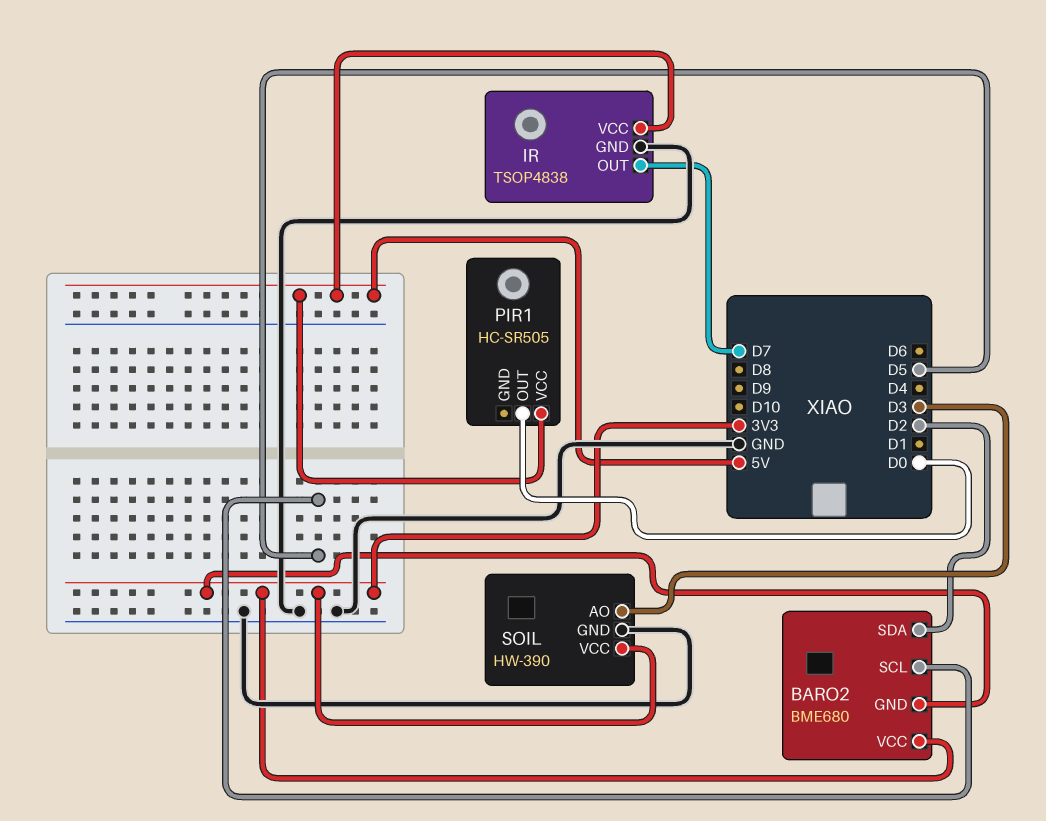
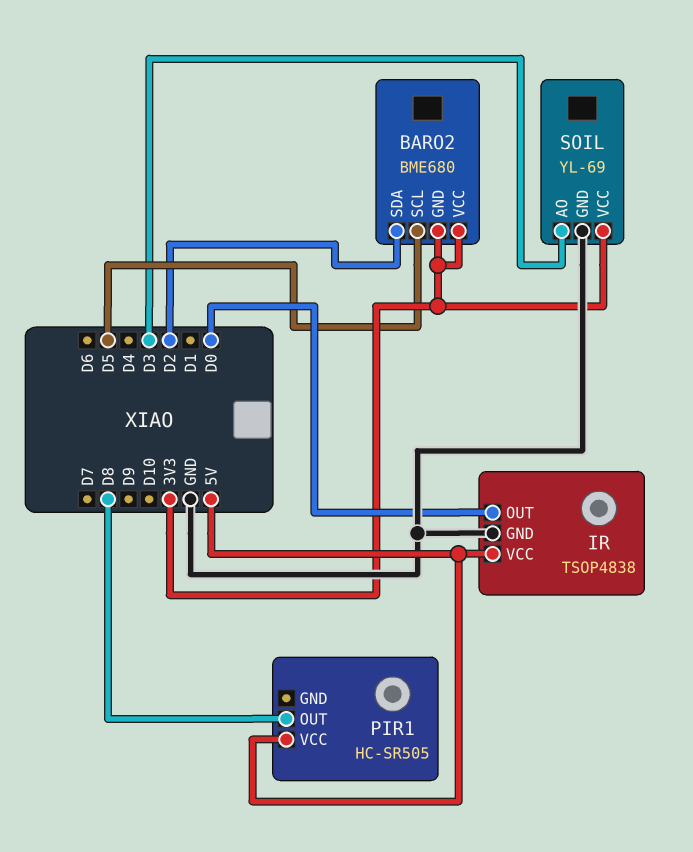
IR pin OUT: D7 -> D0
PIR1 pin OUT: D0 -> D8
SOIL: HW-390 -> YL-69

